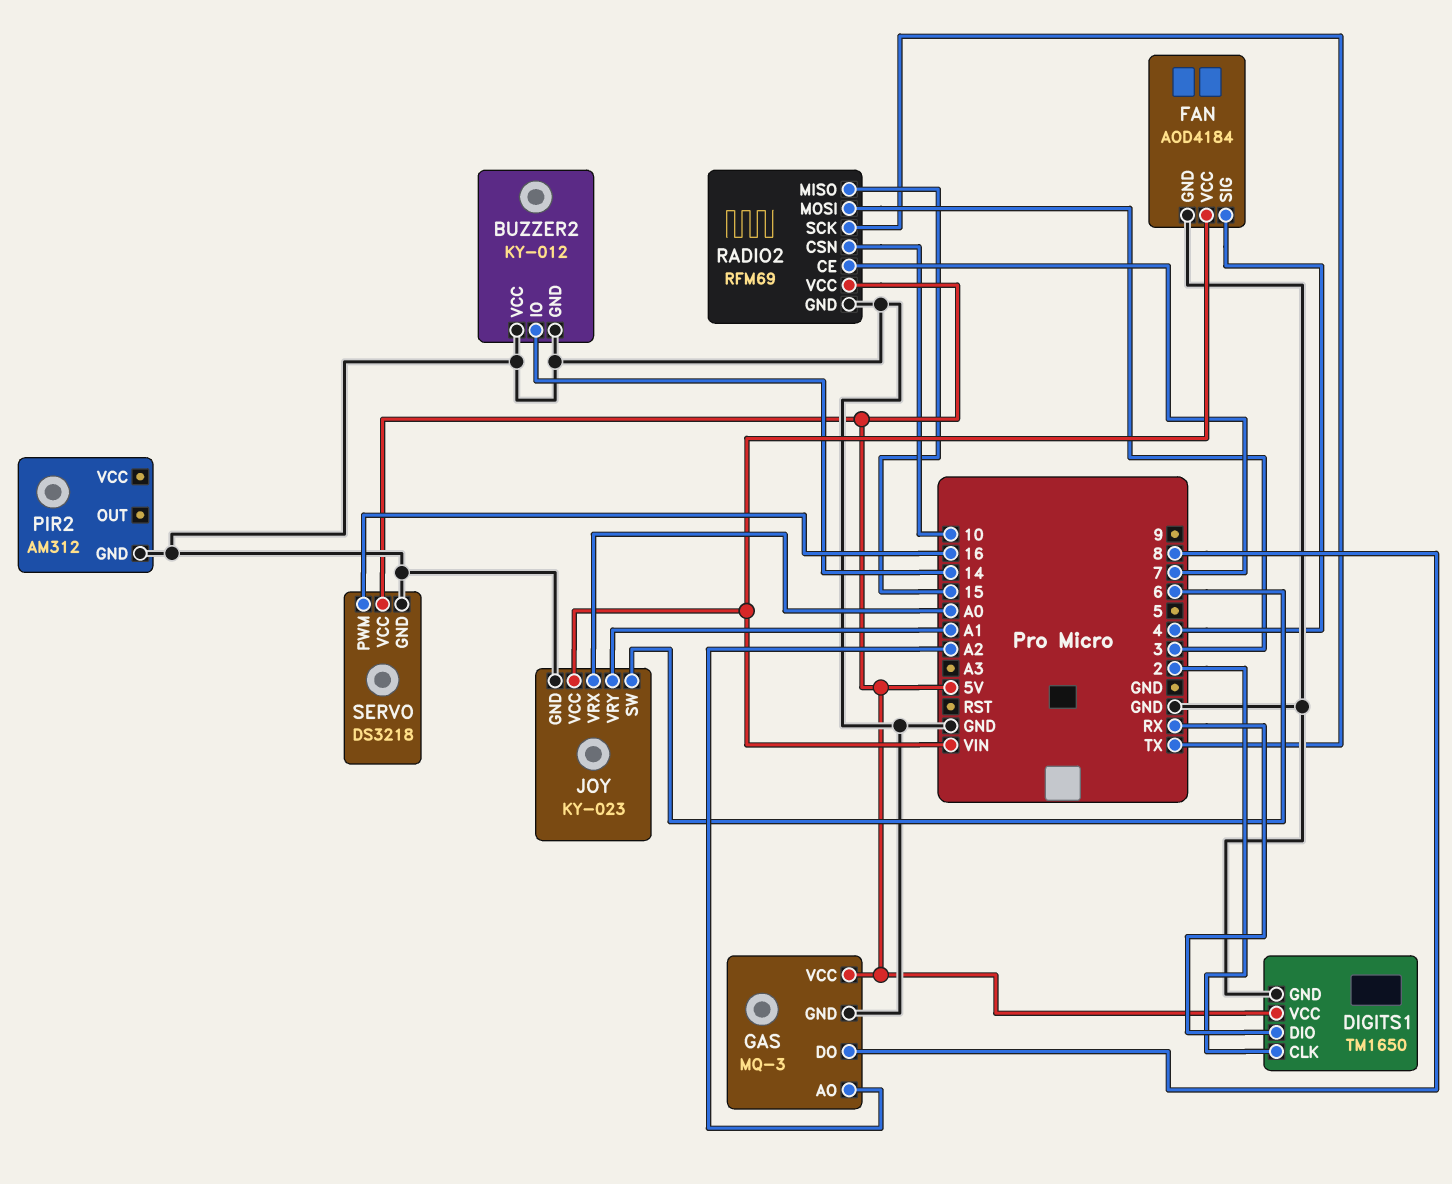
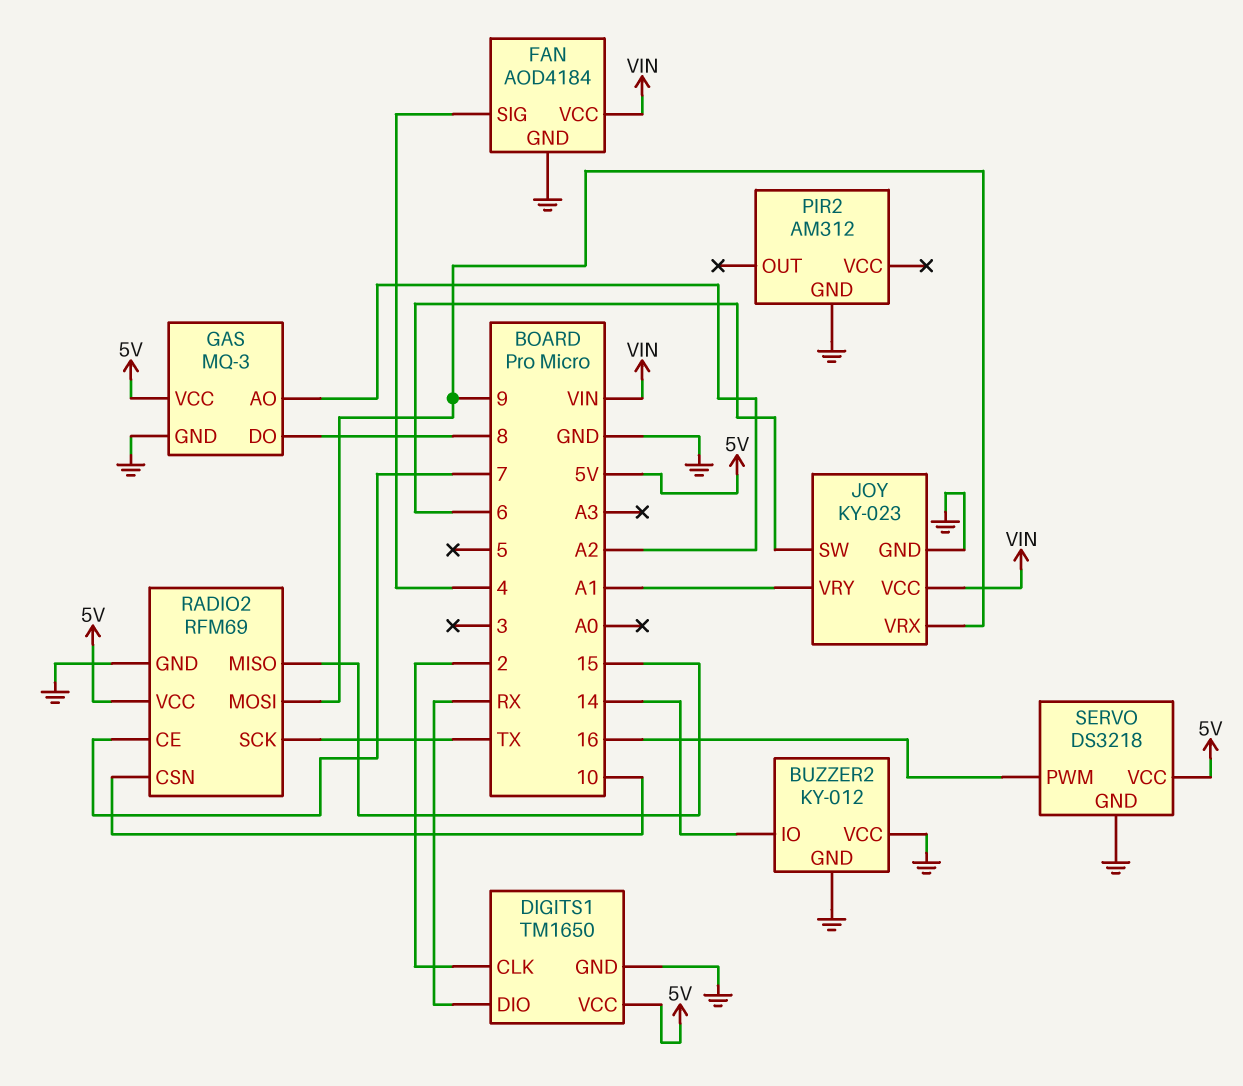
JOY pin VRX: A0 -> 9
RADIO2 pin MOSI: 3 -> 9

